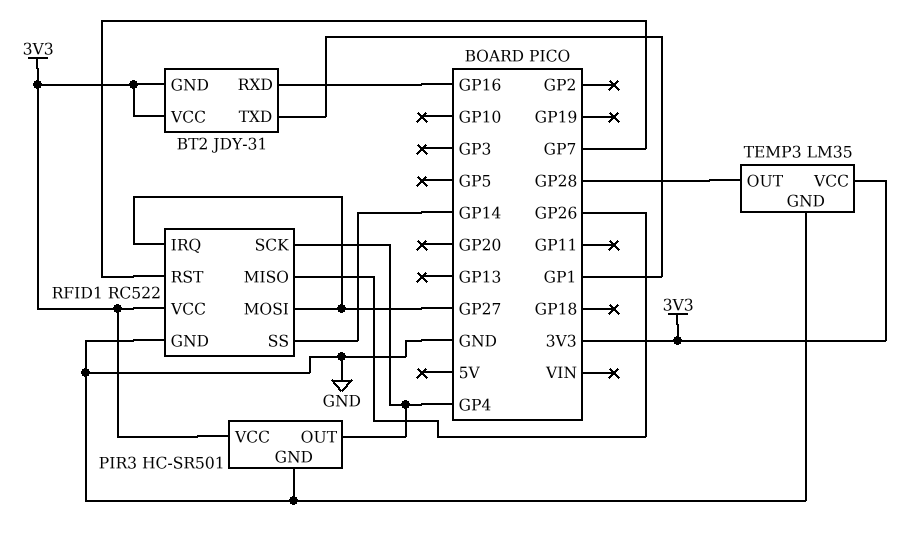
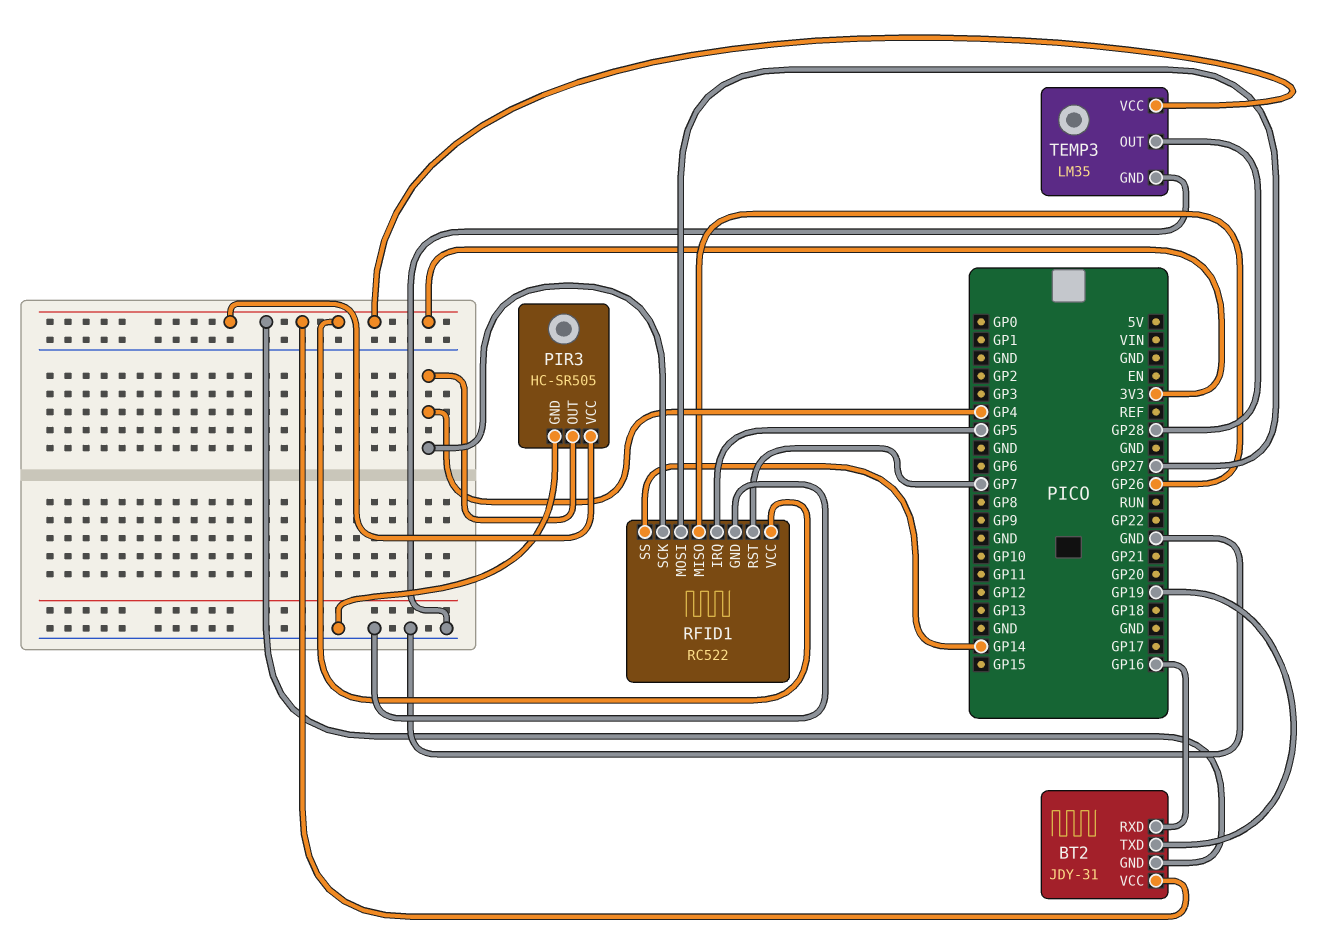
BT2 pin TXD: GP1 -> GP19
PIR3: HC-SR501 -> HC-SR505
RFID1 pin IRQ: GP27 -> GP5

